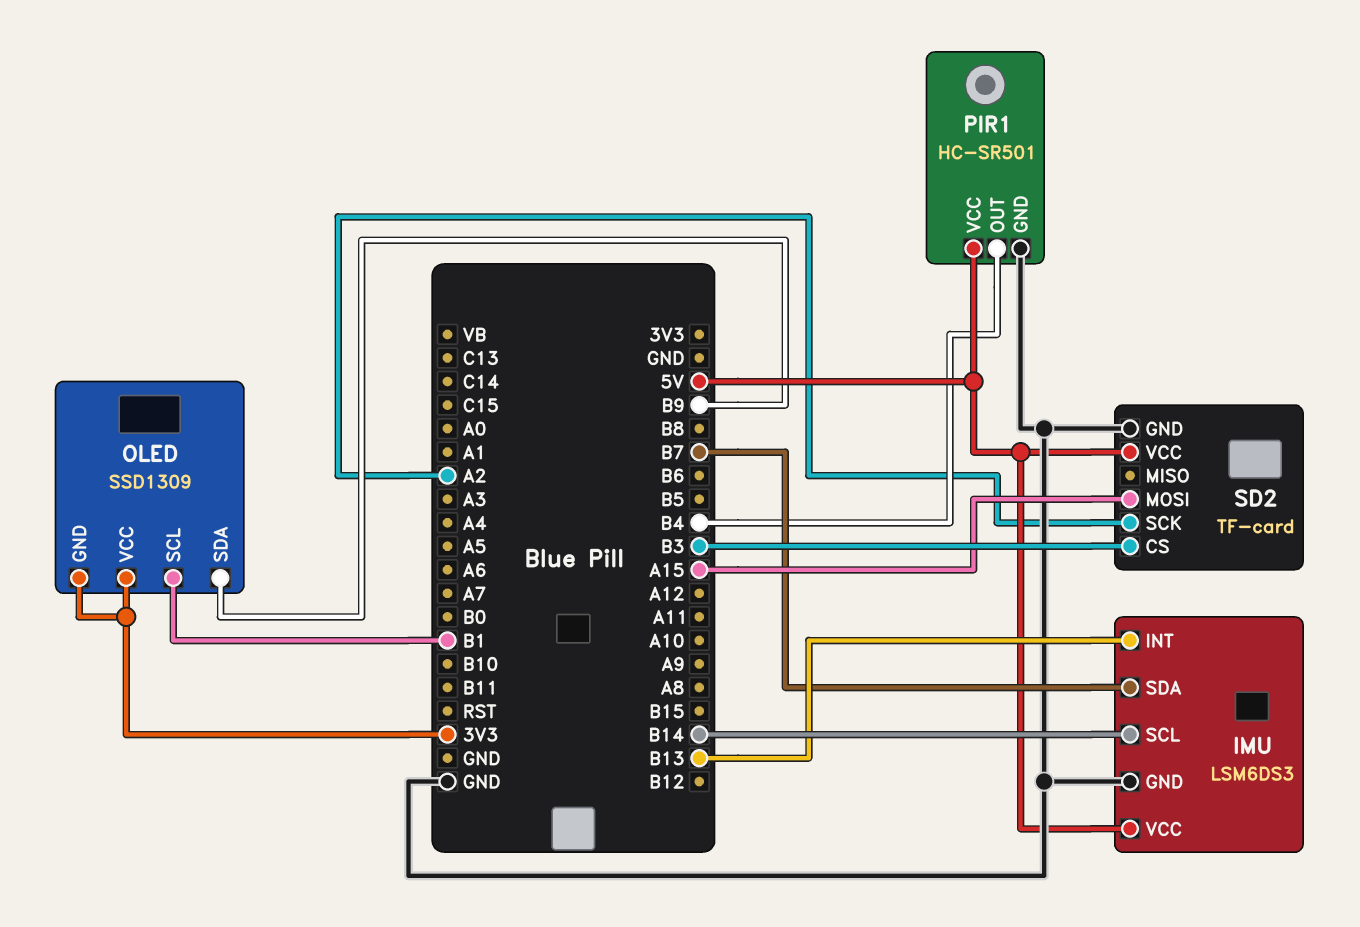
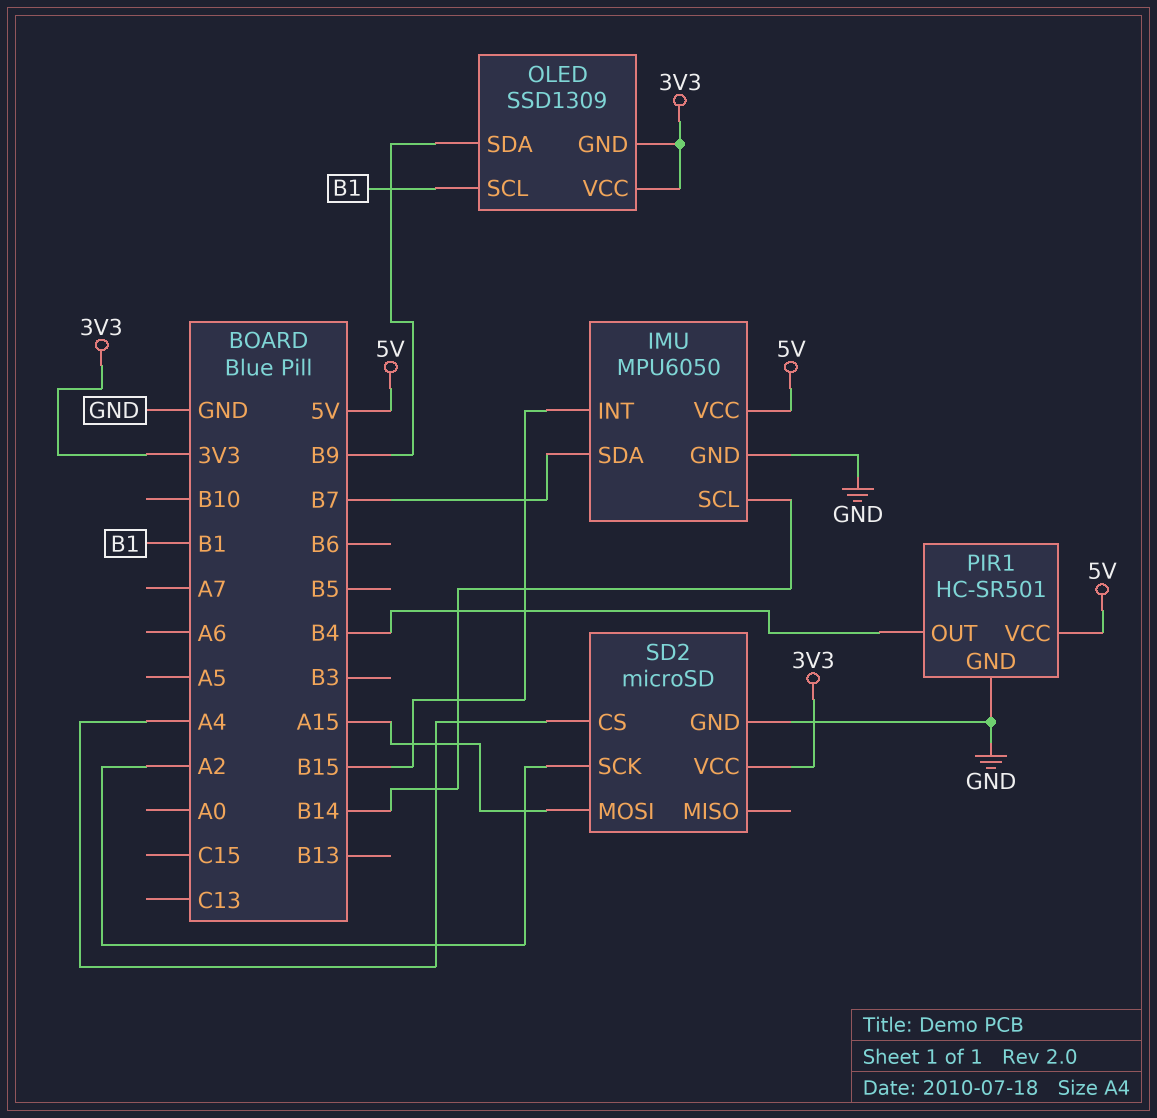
IMU: LSM6DS3 -> MPU6050
IMU pin INT: B13 -> B15
SD2: TF-card -> microSD
SD2 pin CS: B3 -> A4
SD2 pin VCC: 5V -> 3V3

